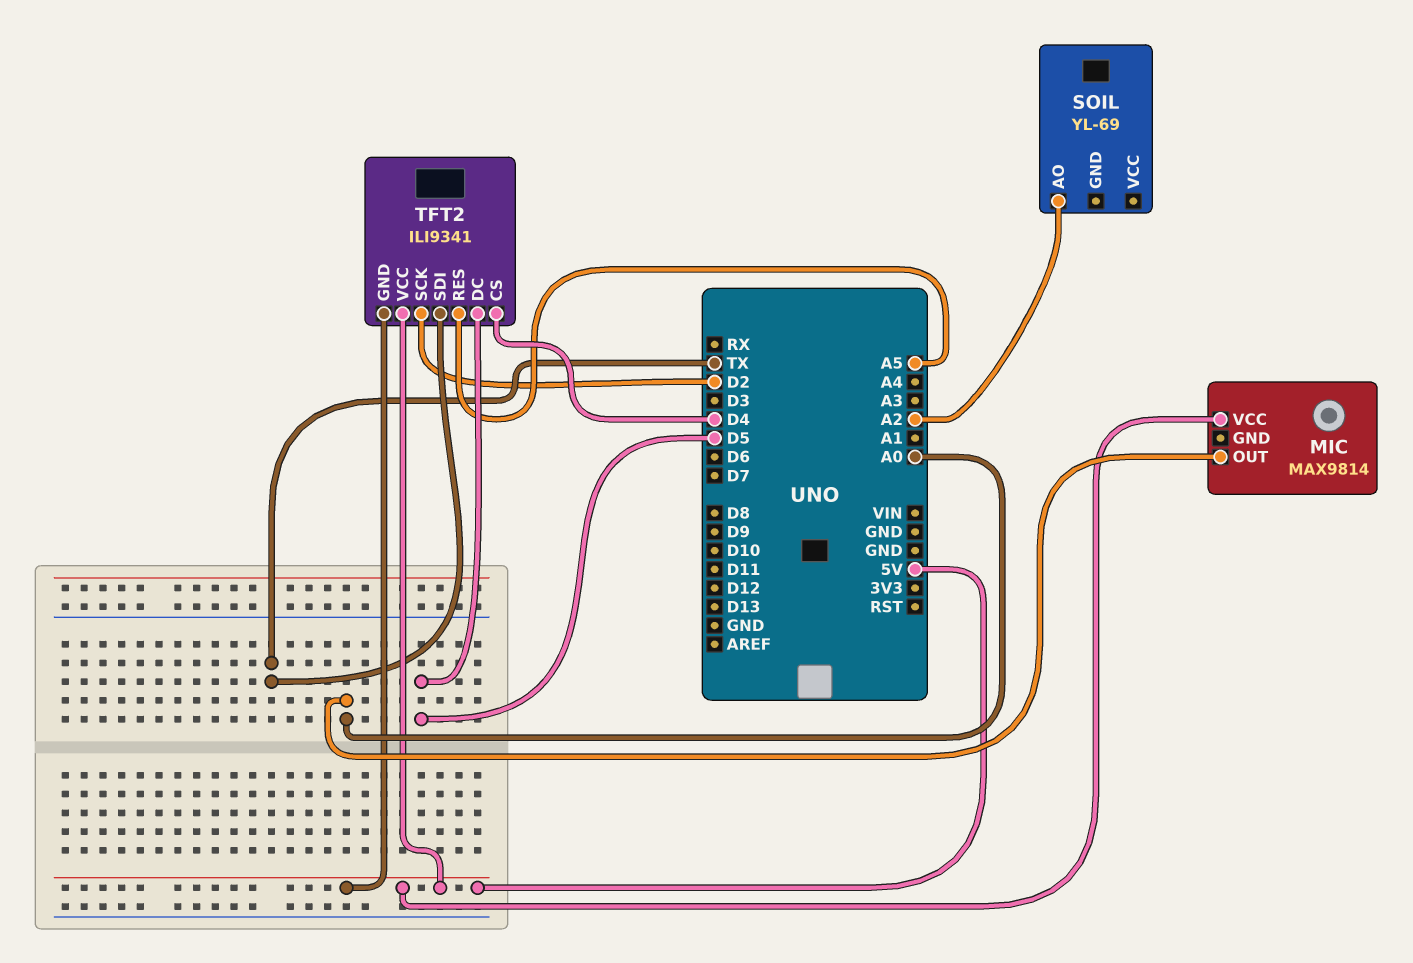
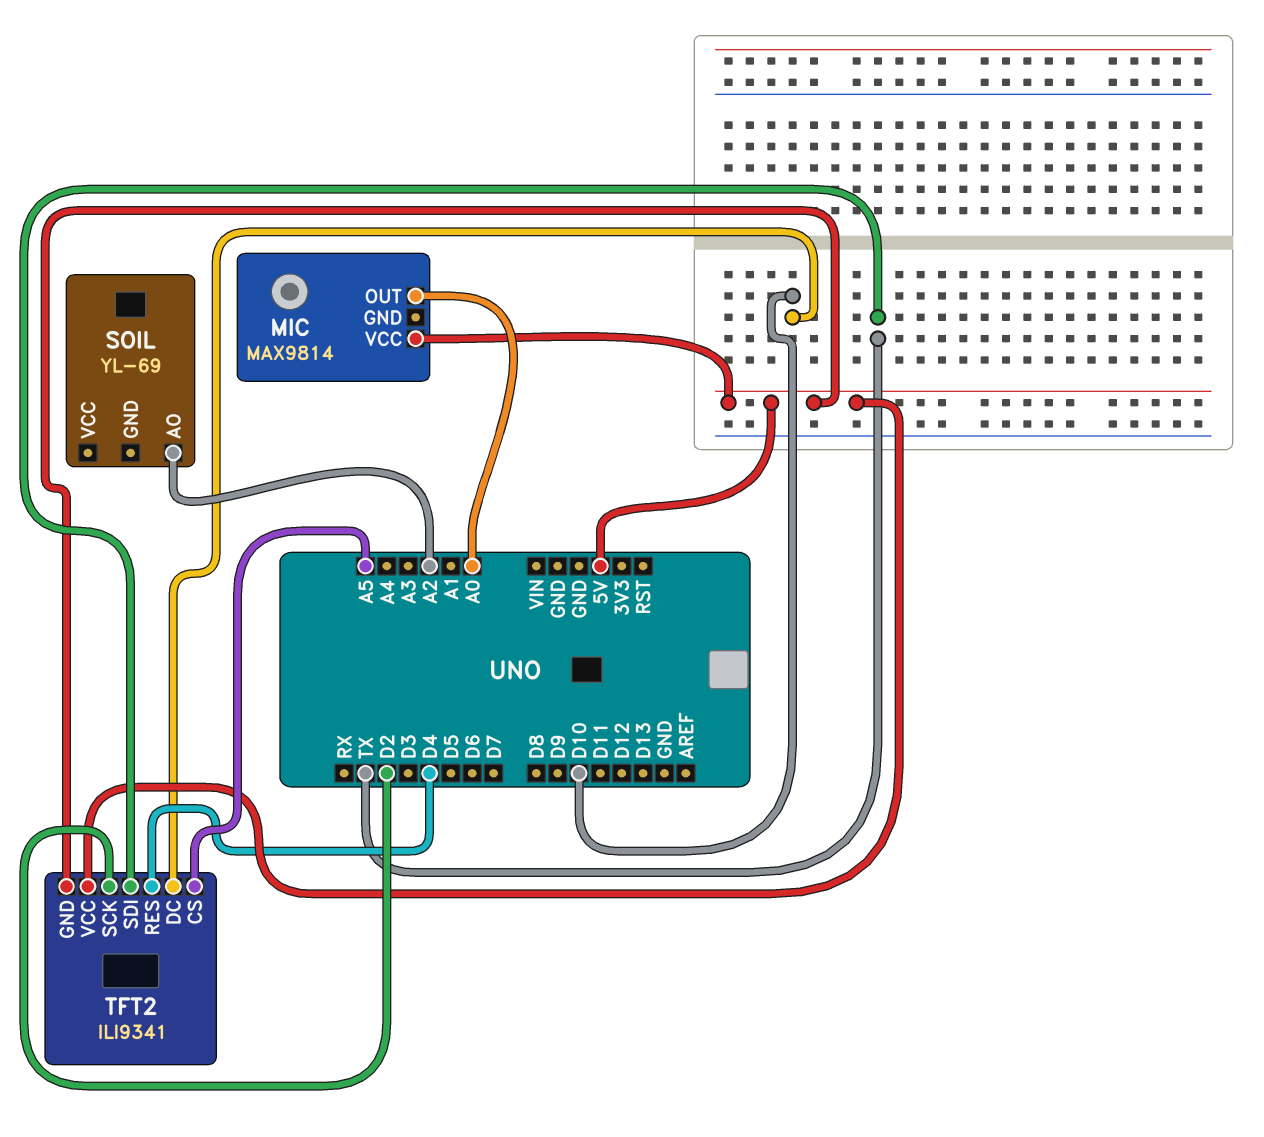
TFT2 pin CS: D4 -> A5
TFT2 pin DC: D5 -> D10
TFT2 pin RES: A5 -> D4

